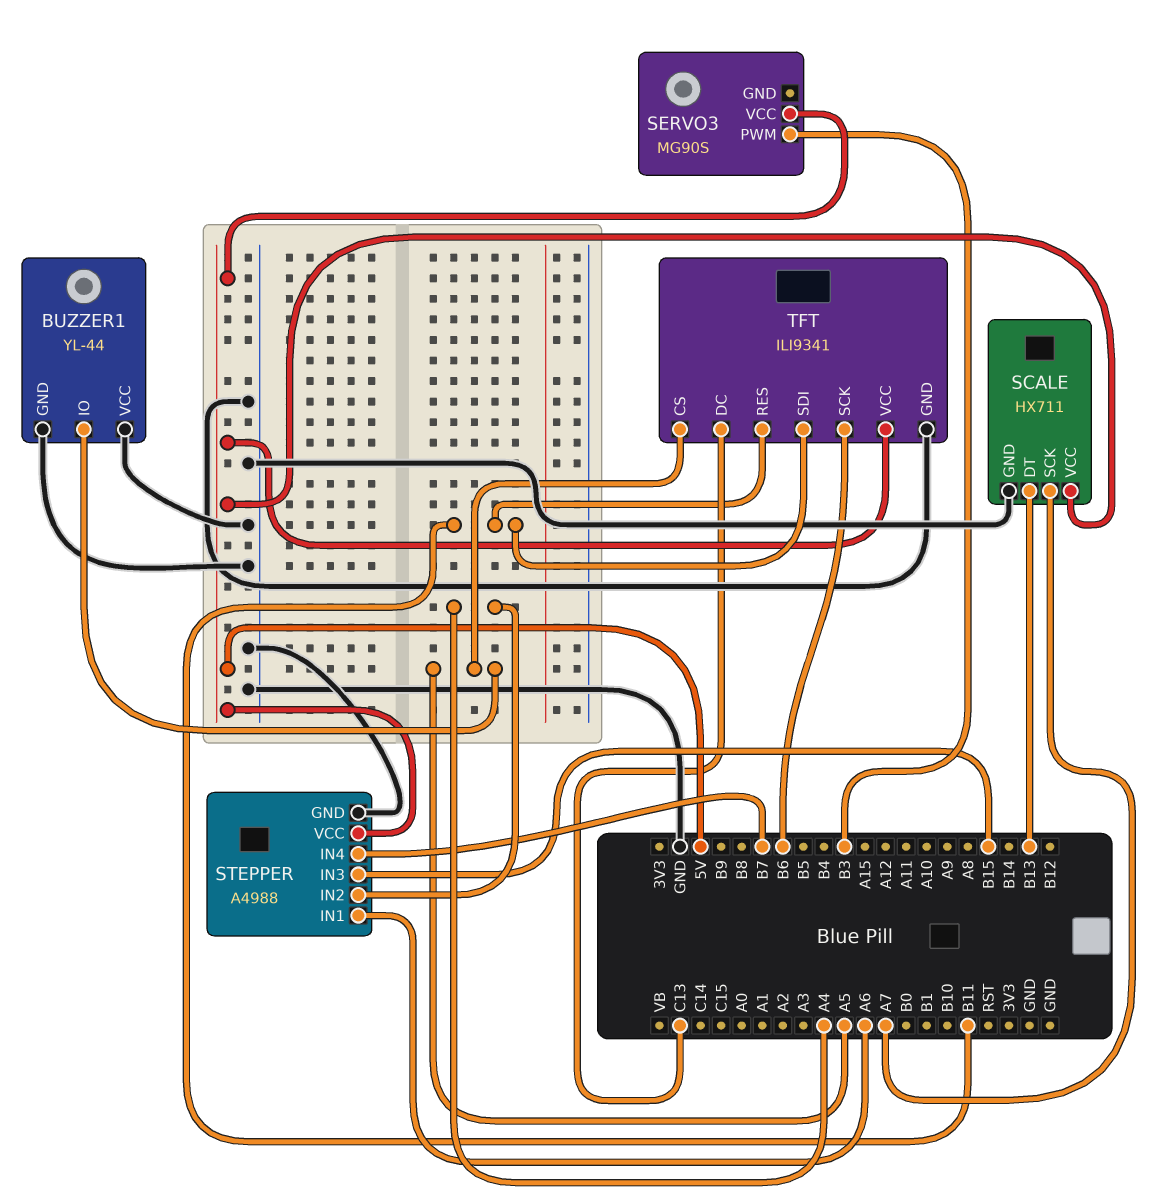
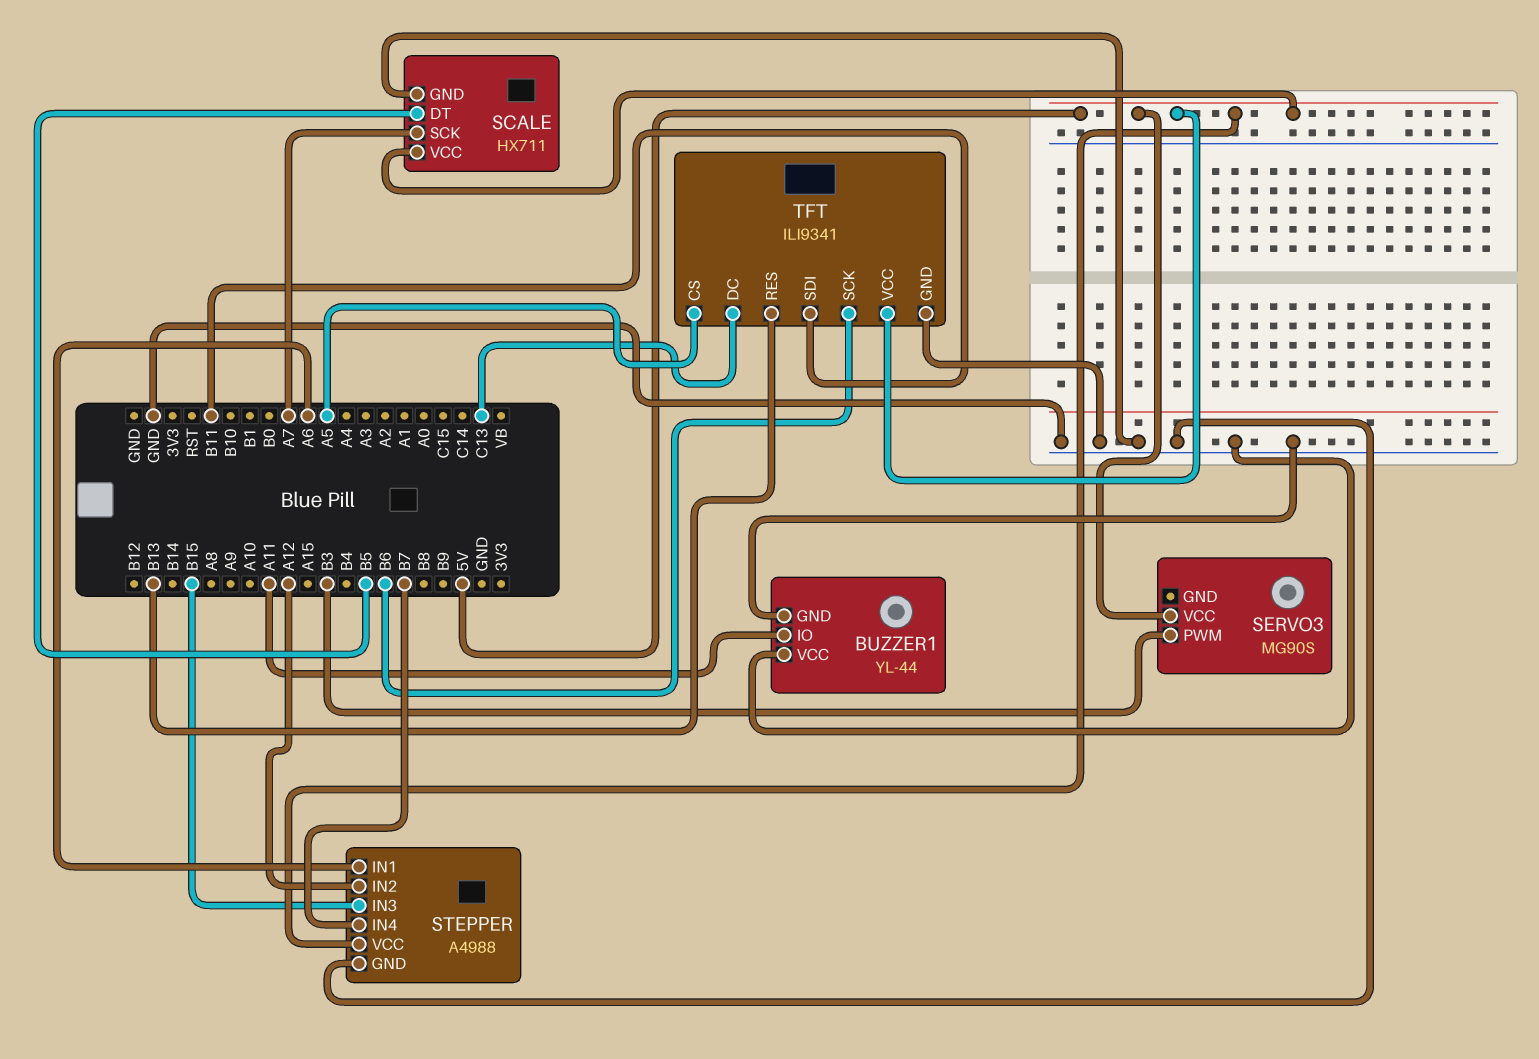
BUZZER1 pin IO: A5 -> A11
SCALE pin DT: B13 -> B5
STEPPER pin IN2: A4 -> A12
TFT pin RES: B11 -> B13

